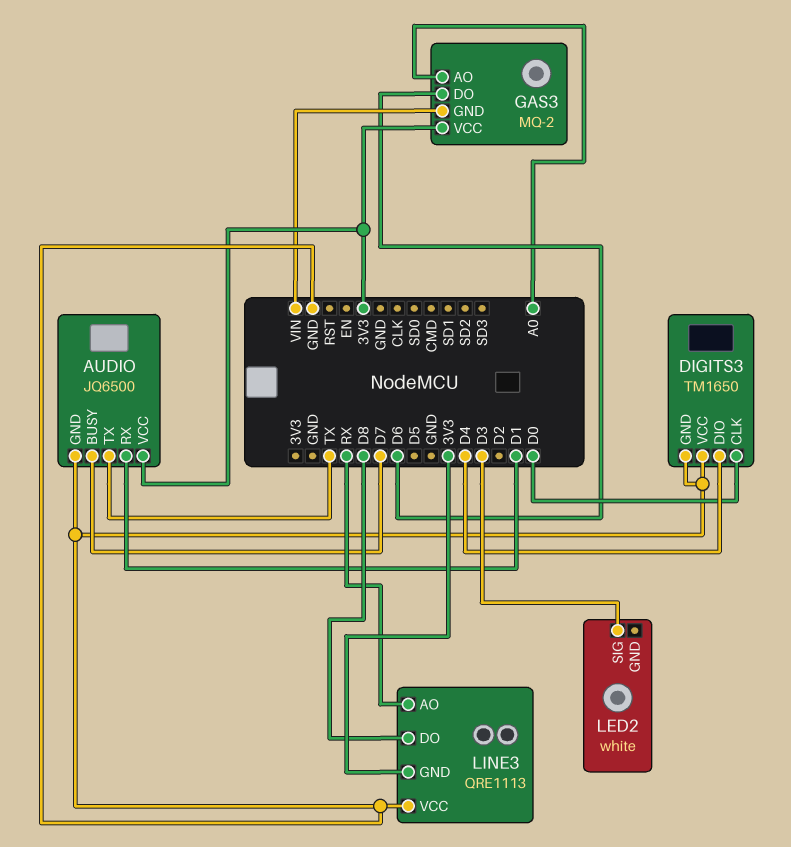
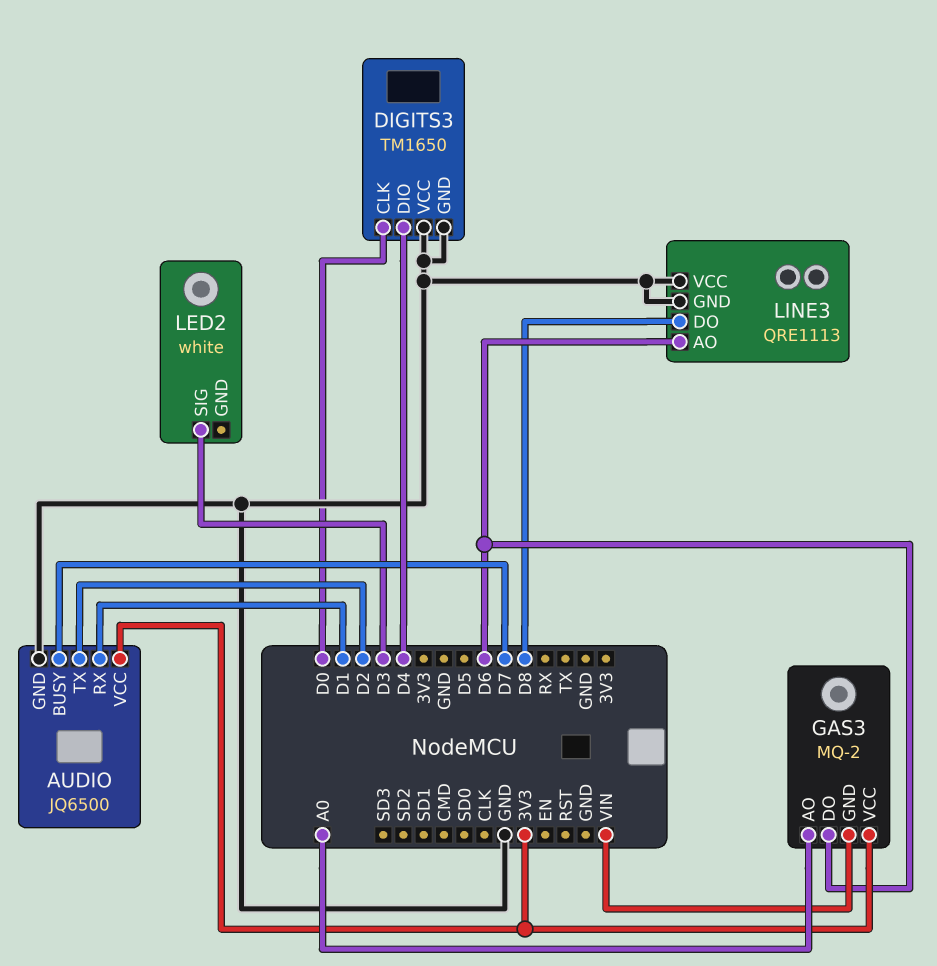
AUDIO pin TX: TX -> D2
LINE3 pin AO: RX -> D6
LINE3 pin GND: 3V3 -> GND

